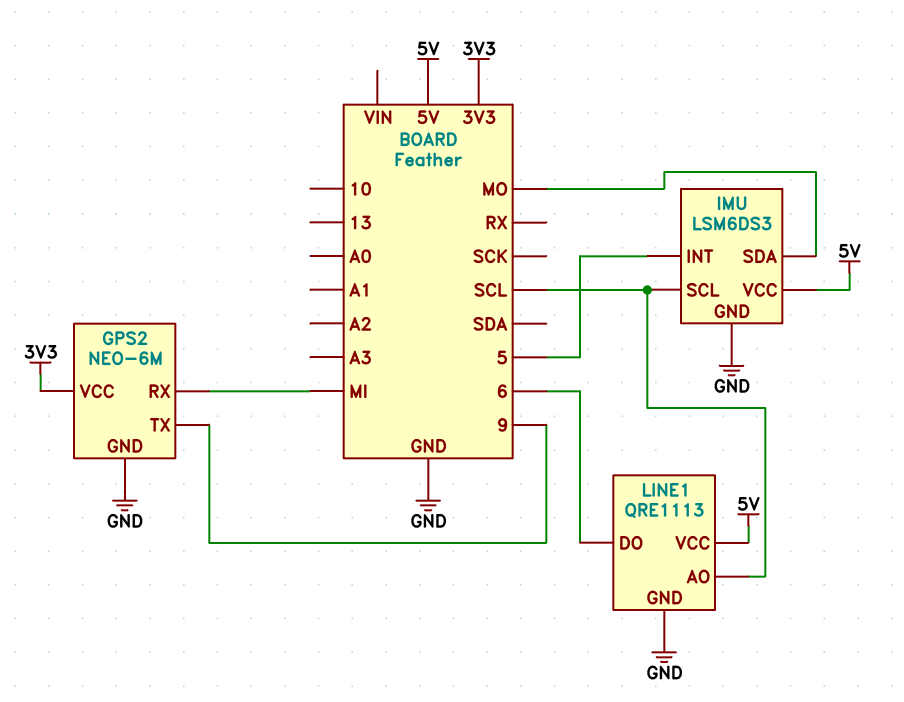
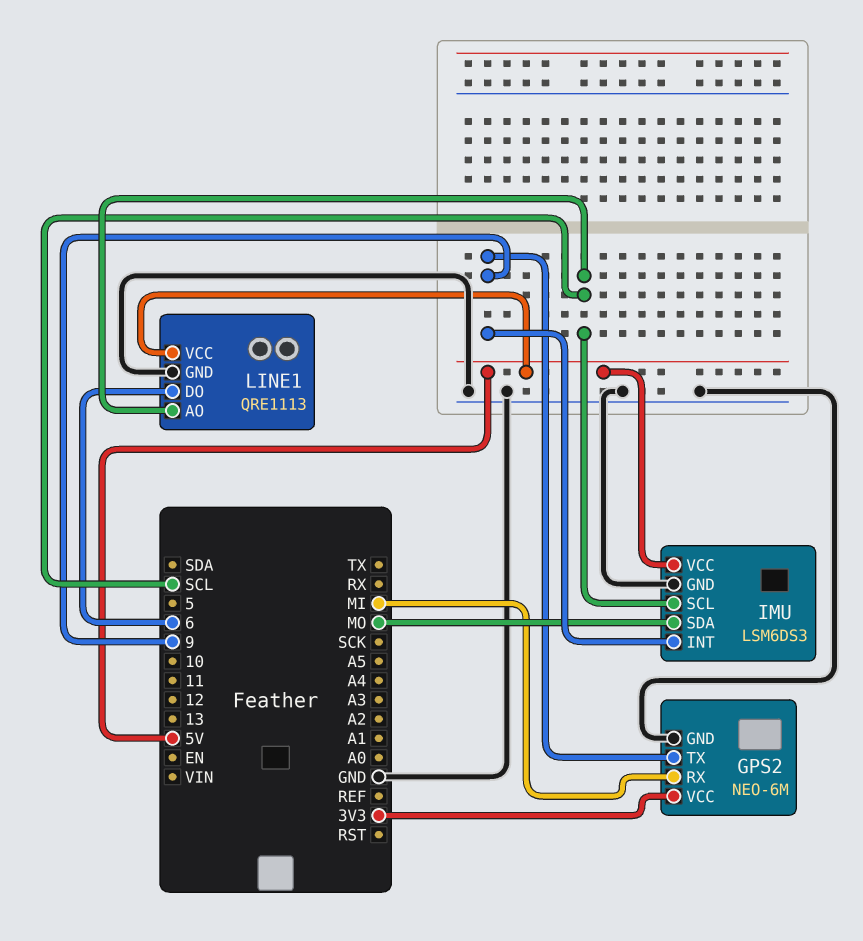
IMU pin INT: 5 -> 9

